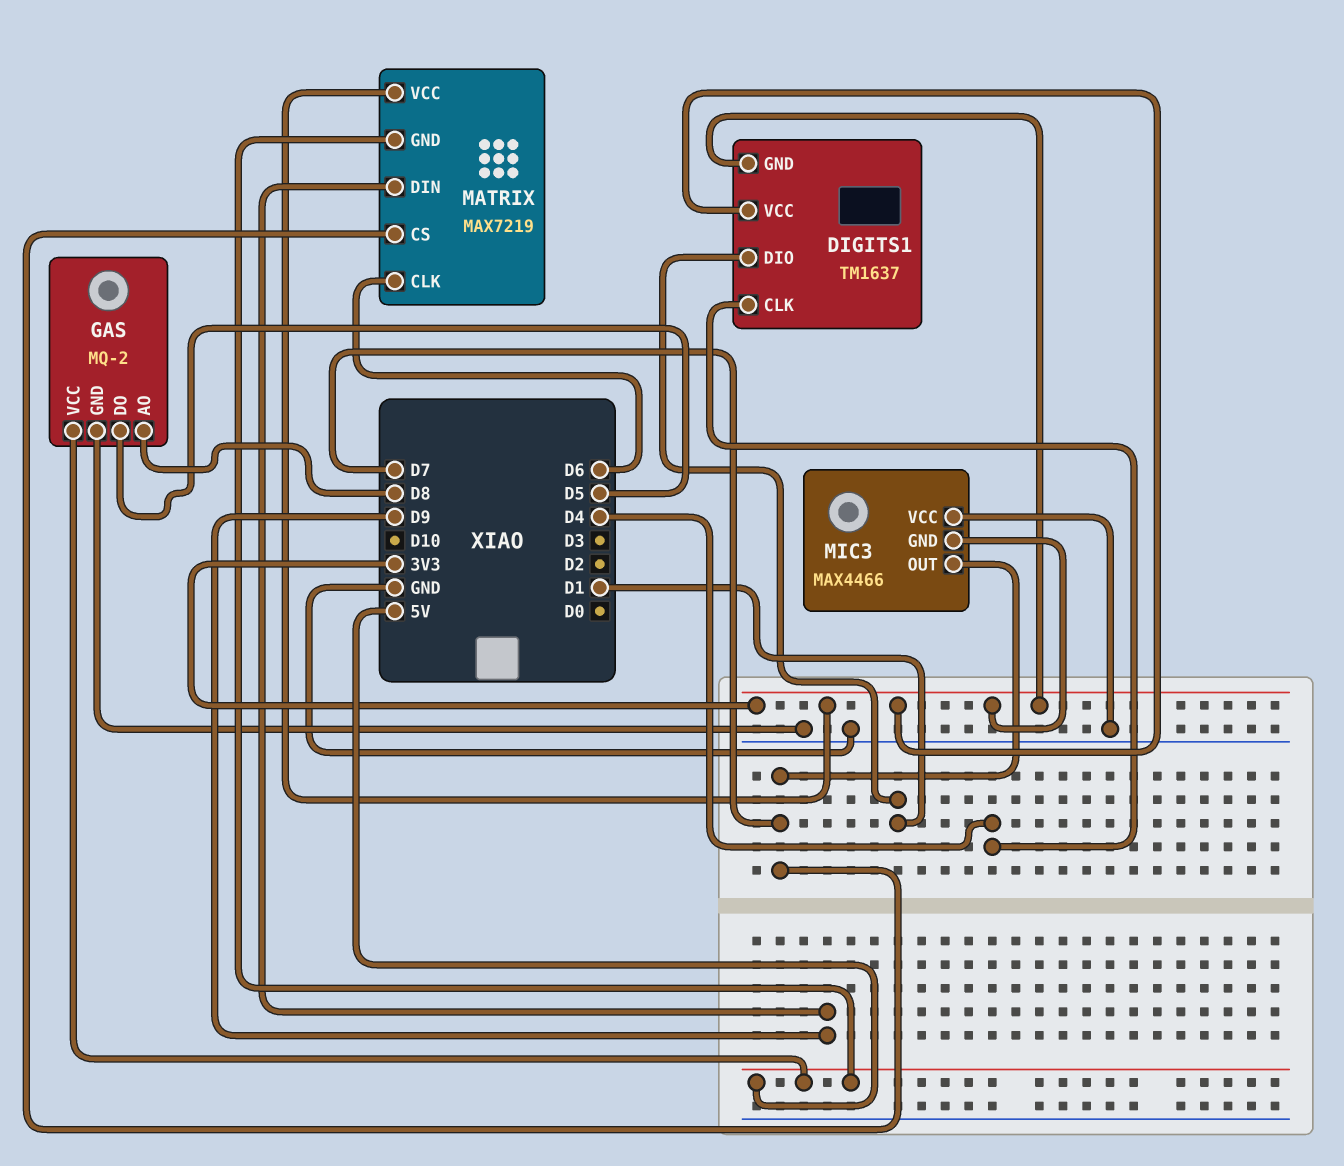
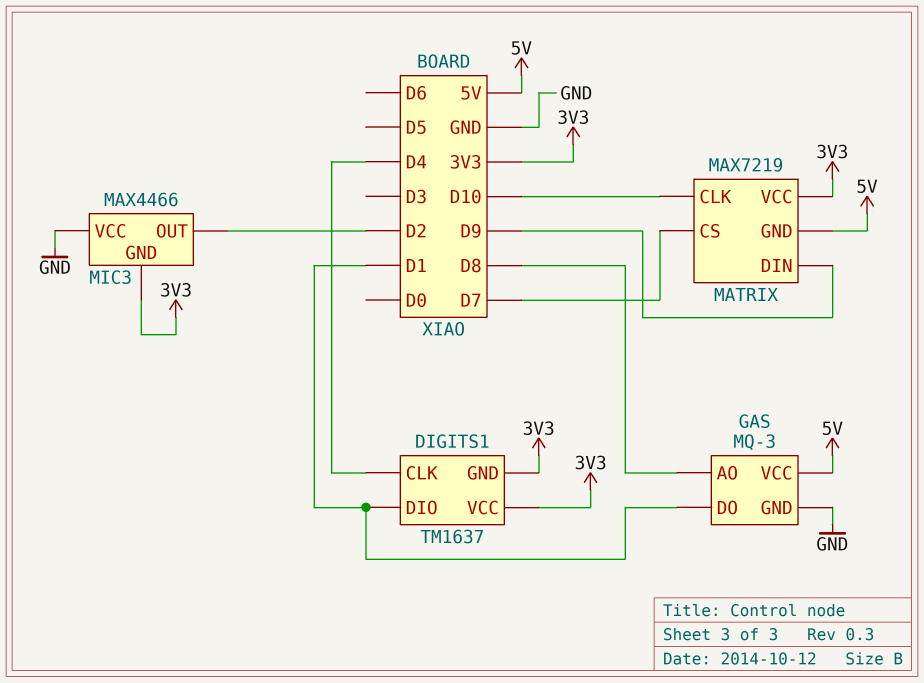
GAS: MQ-2 -> MQ-3
GAS pin DO: D5 -> D1
MATRIX pin CLK: D6 -> D10
MIC3 pin OUT: D7 -> D2

